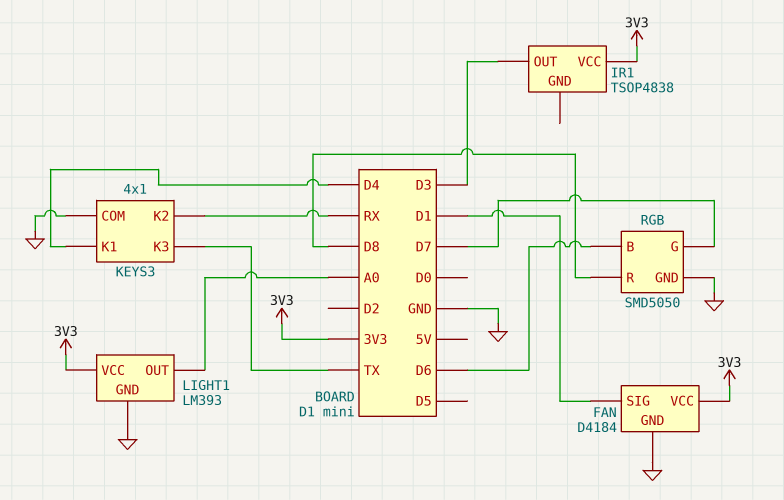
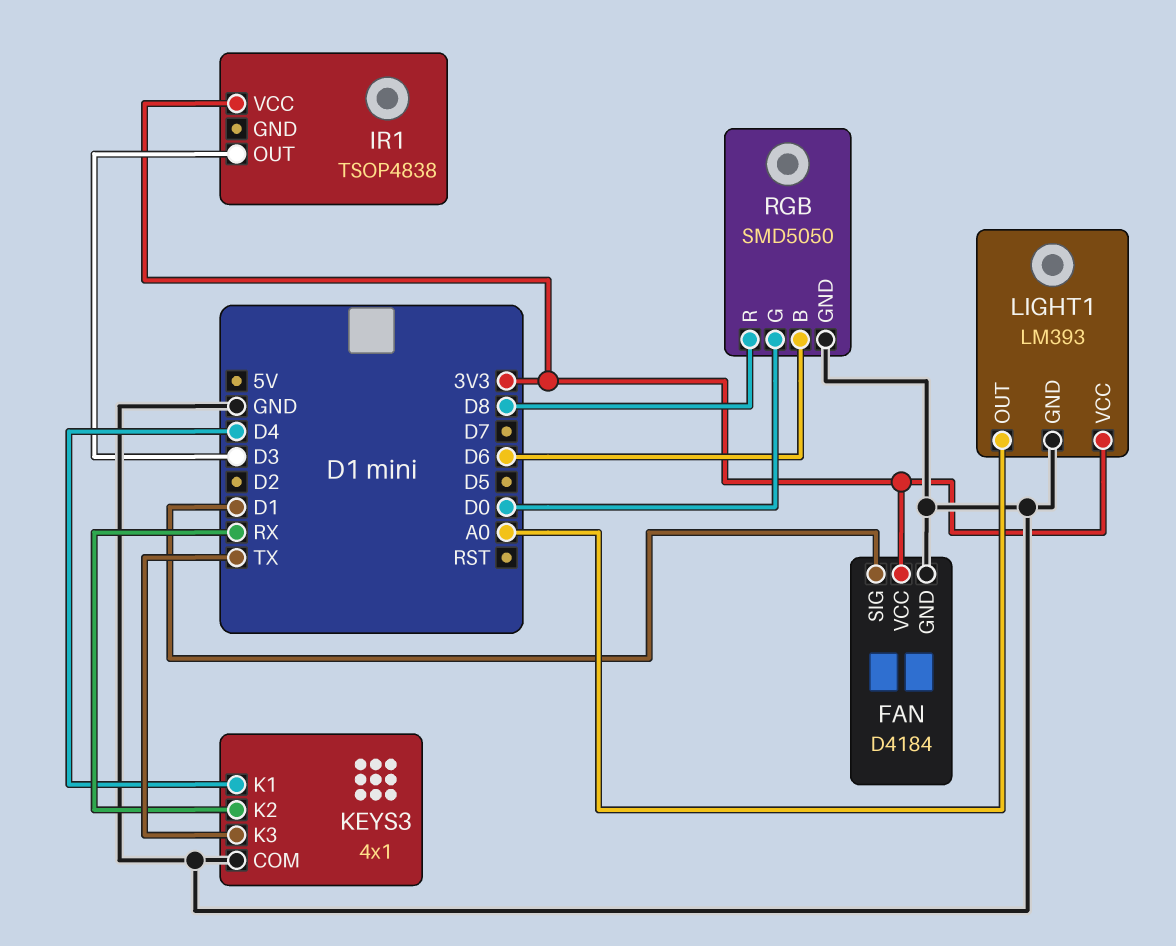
RGB pin G: D7 -> D0

